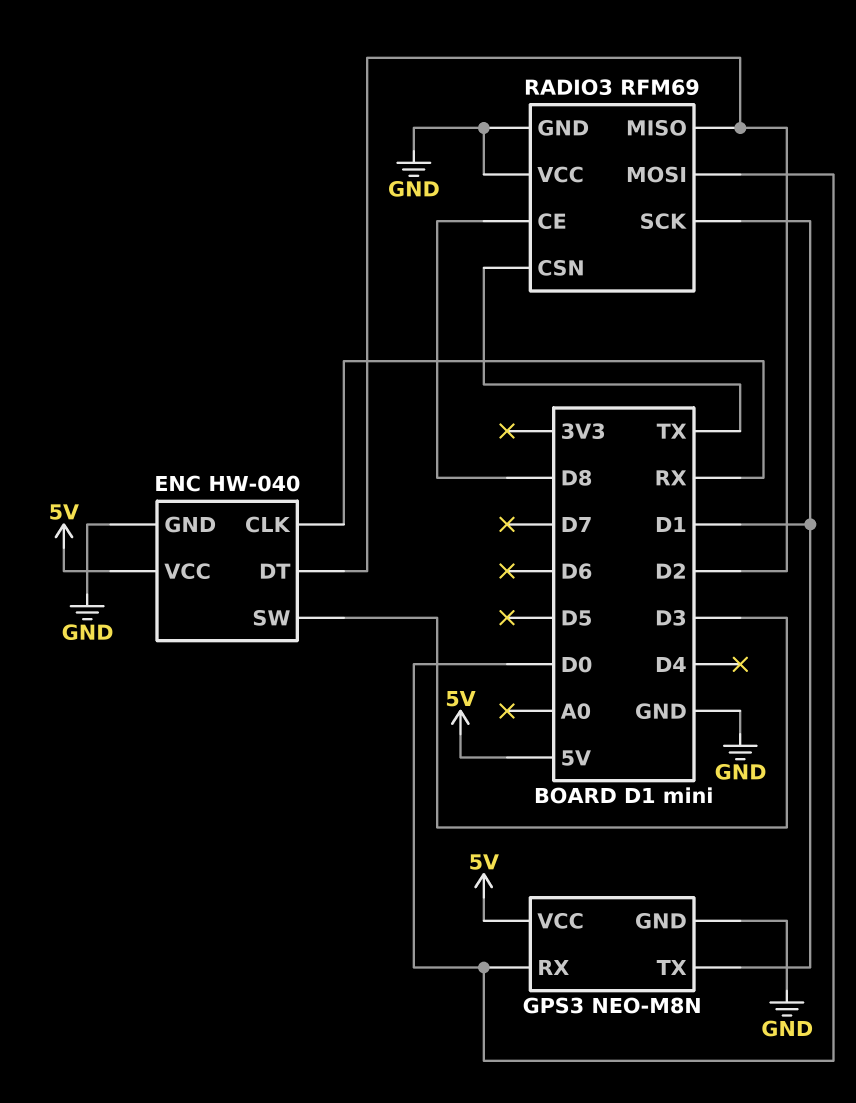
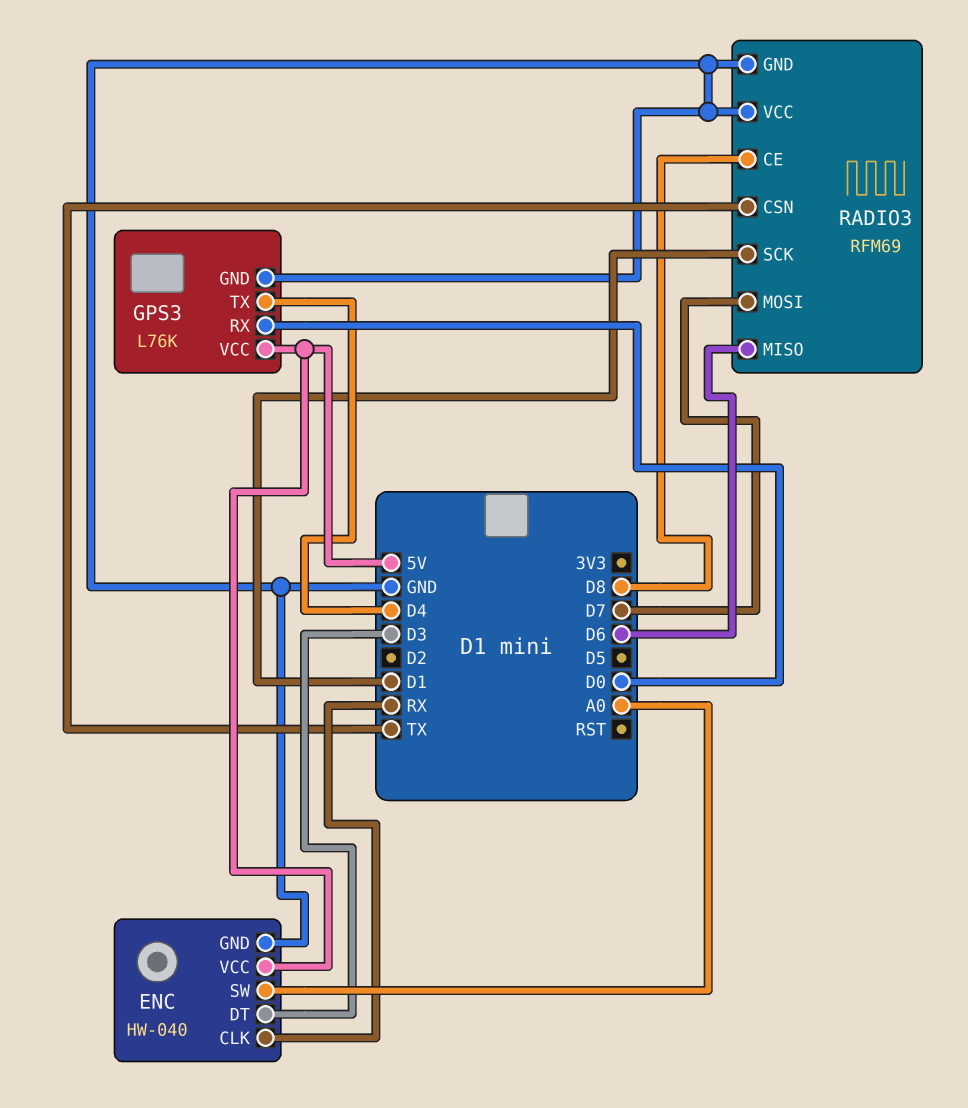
ENC pin DT: D2 -> D3
ENC pin SW: D3 -> A0
GPS3: NEO-M8N -> L76K
GPS3 pin TX: D1 -> D4
RADIO3 pin MISO: D2 -> D6
RADIO3 pin MOSI: D0 -> D7

